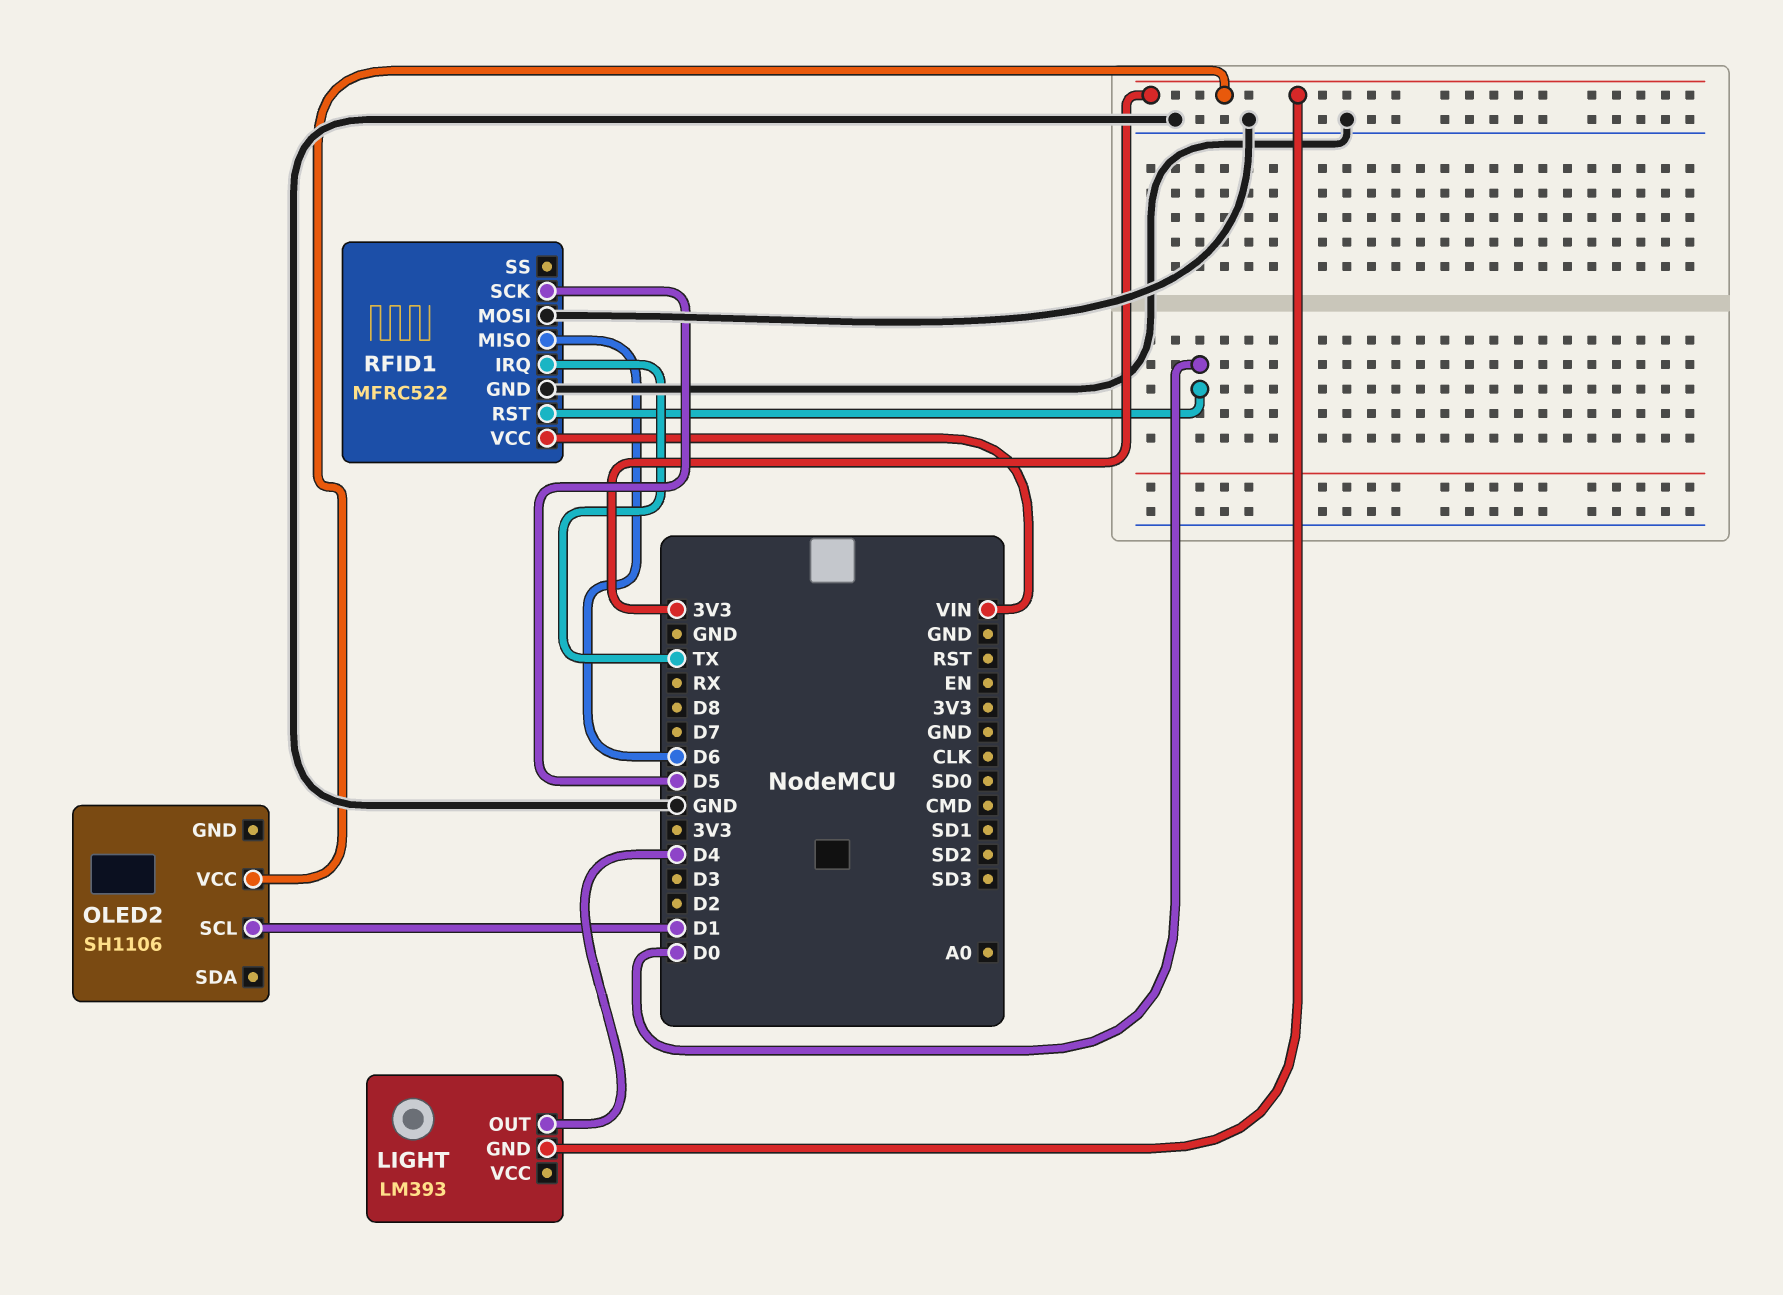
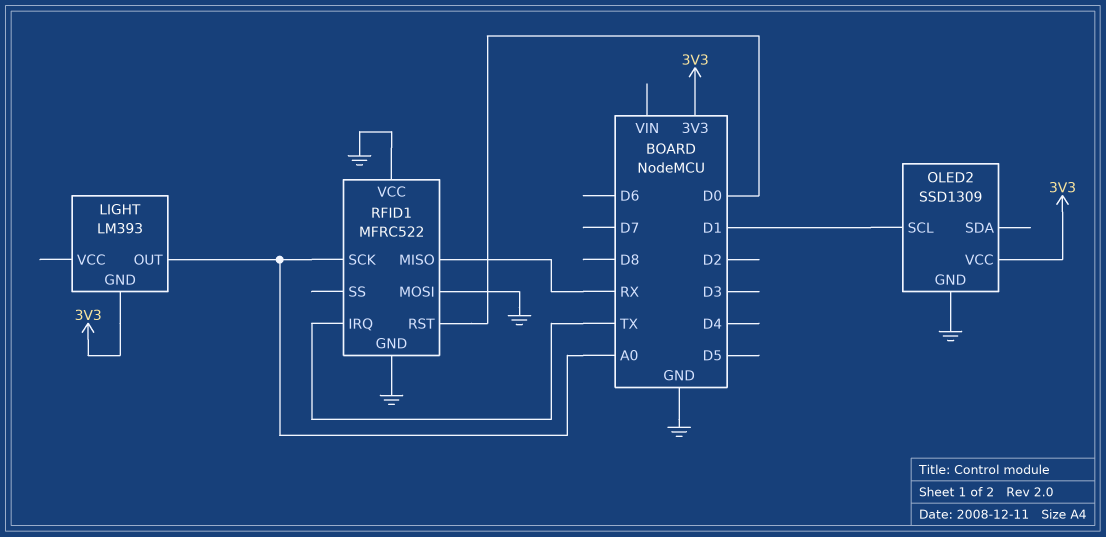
LIGHT pin OUT: D4 -> A0
OLED2: SH1106 -> SSD1309
OLED2 pin GND: none -> GND
RFID1 pin MISO: D6 -> RX
RFID1 pin SCK: D5 -> A0
RFID1 pin VCC: VIN -> GND

